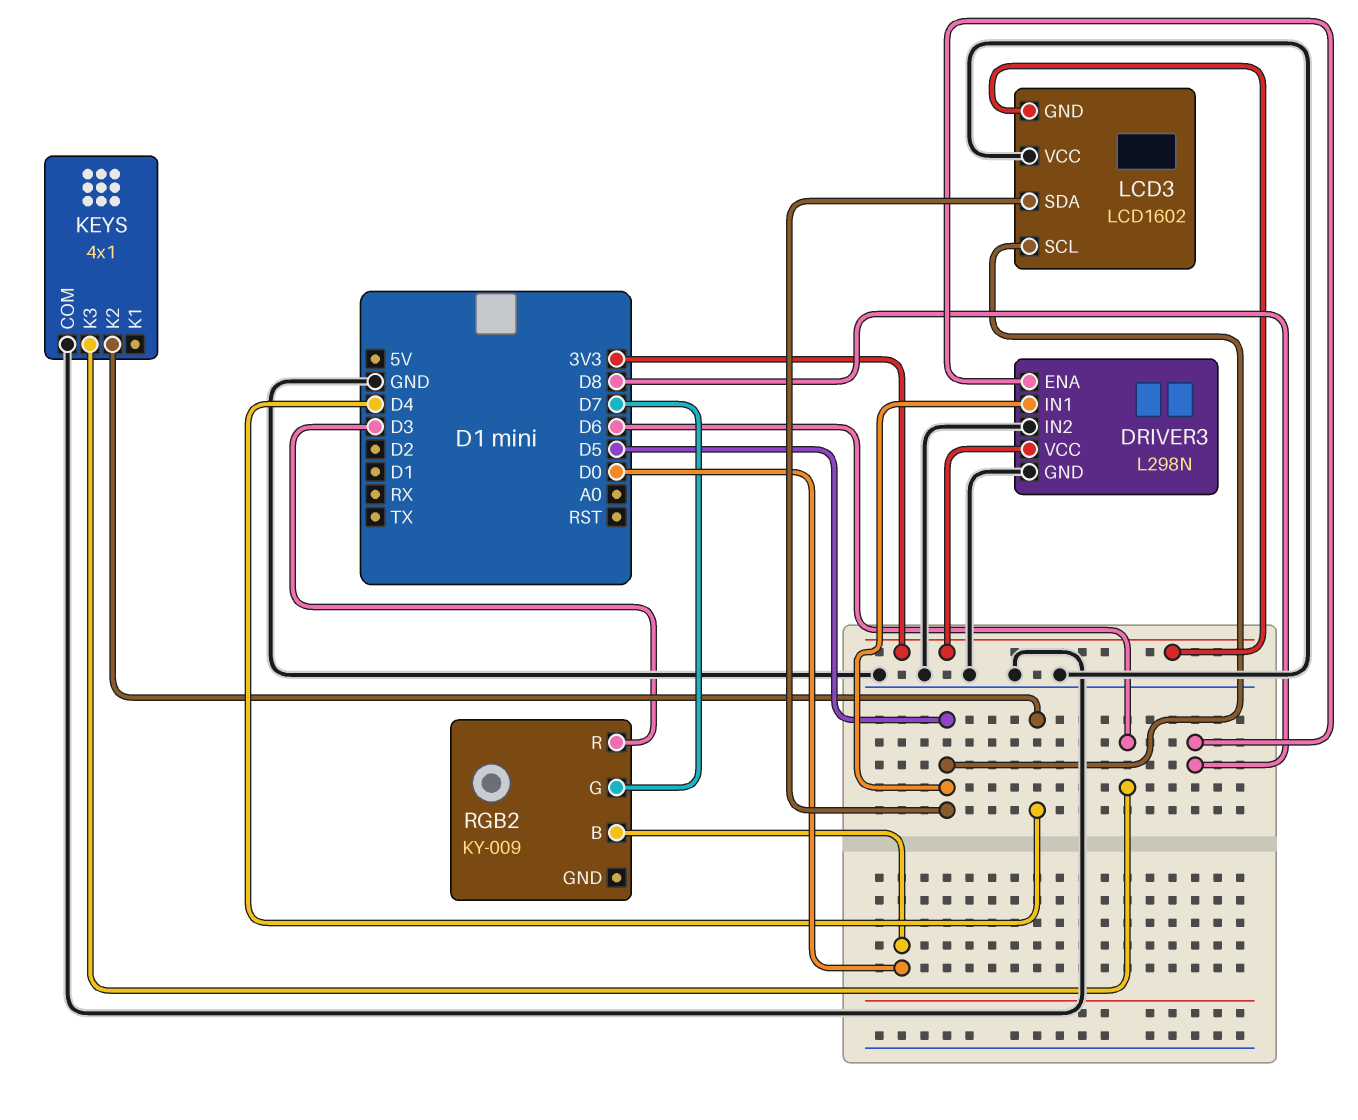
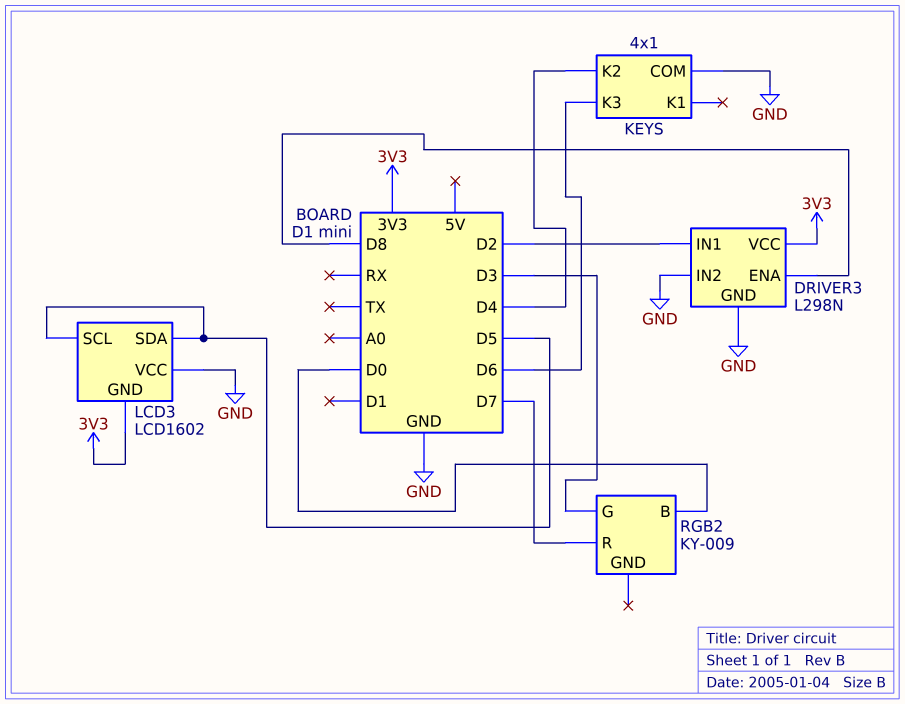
DRIVER3 pin IN1: D5 -> D2
RGB2 pin G: D7 -> D3
RGB2 pin R: D3 -> D7

